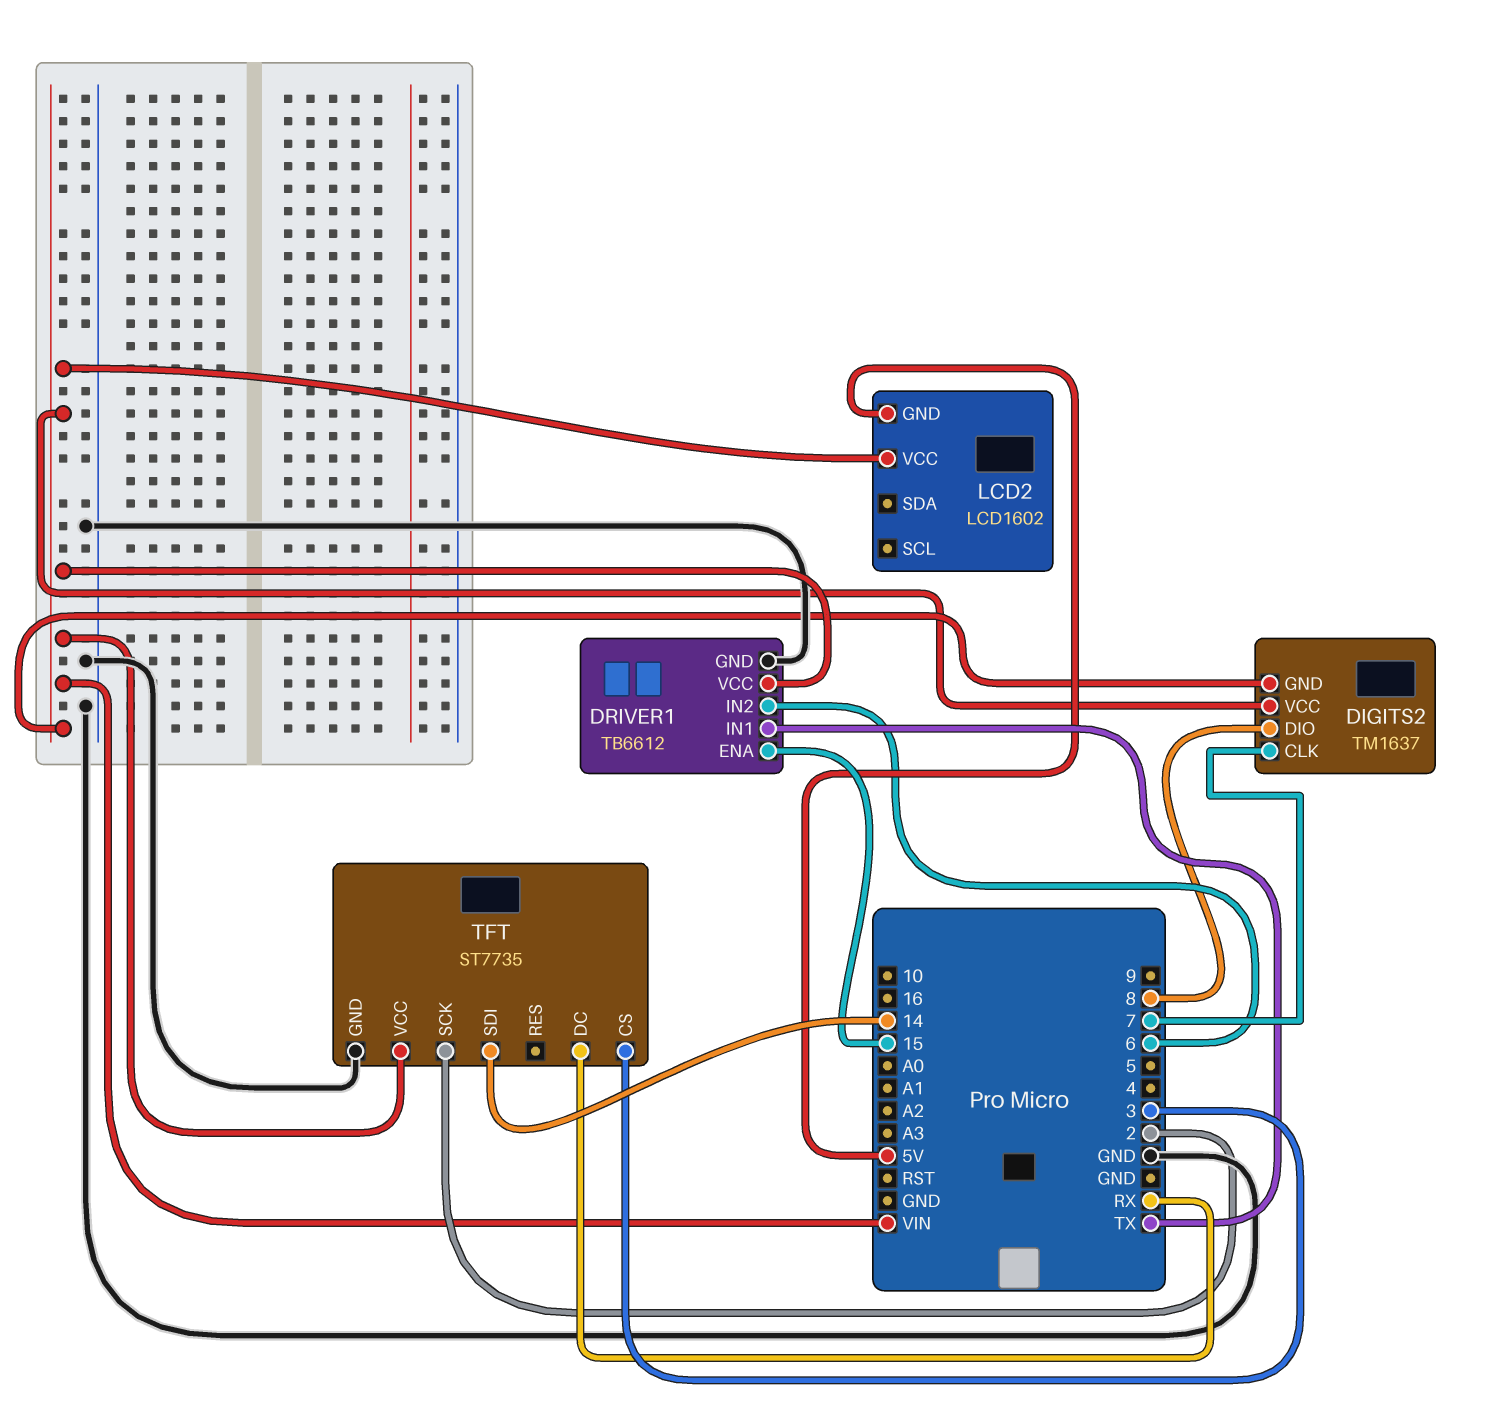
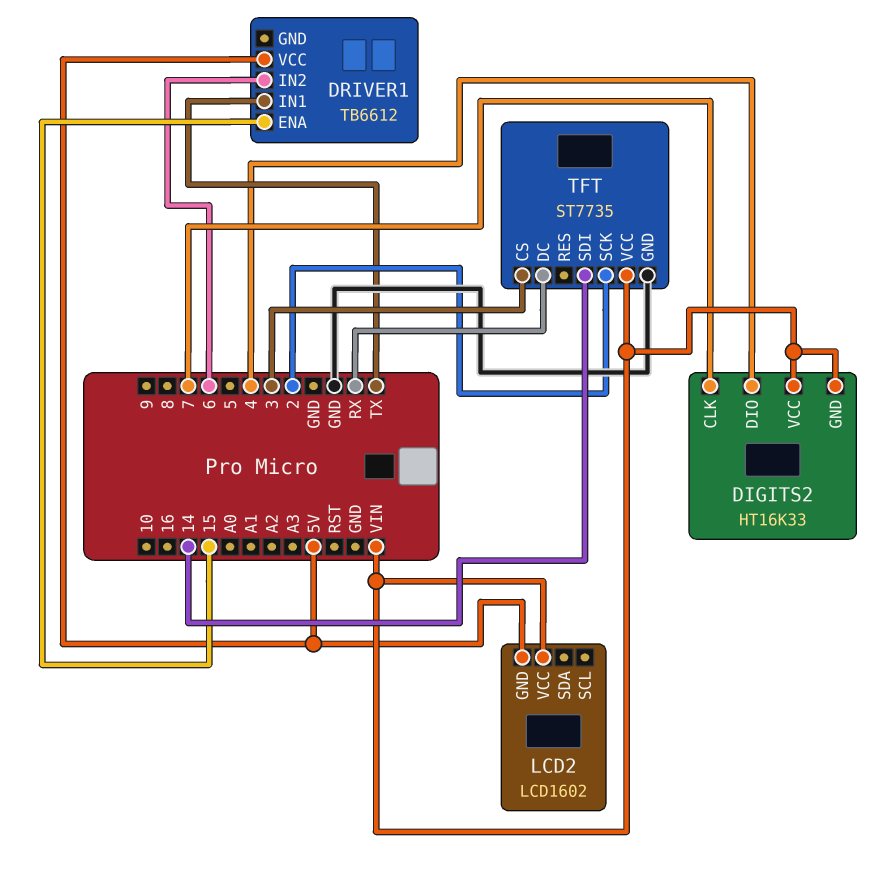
DIGITS2: TM1637 -> HT16K33
DIGITS2 pin DIO: 8 -> 4
DRIVER1 pin GND: GND -> none
DRIVER1 pin VCC: VIN -> 5V

